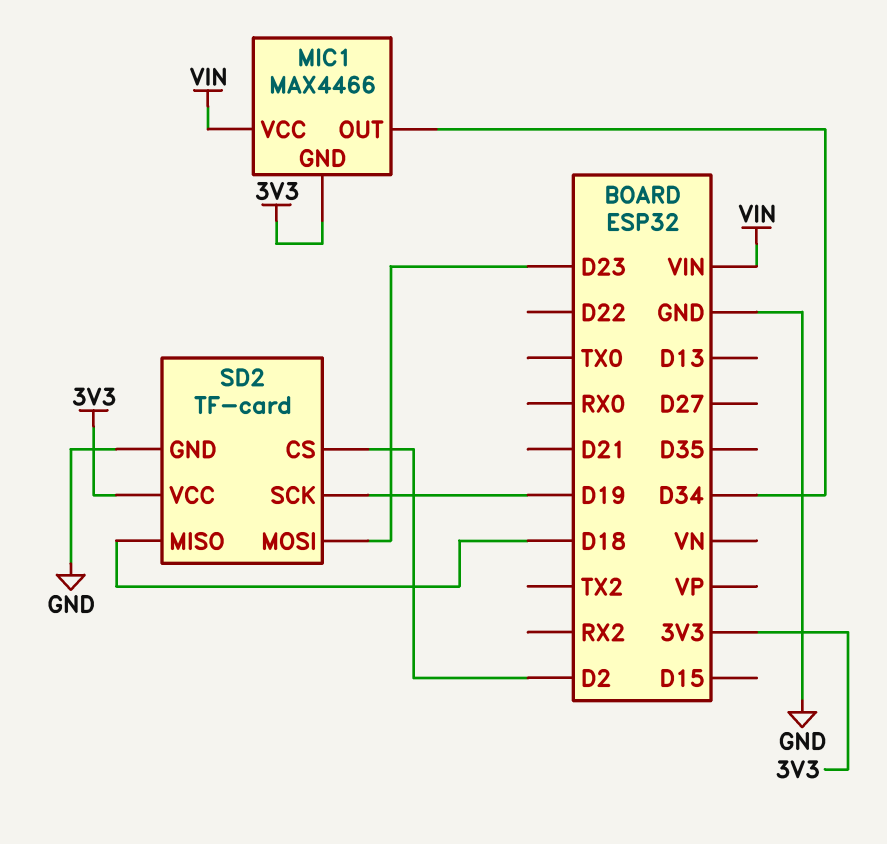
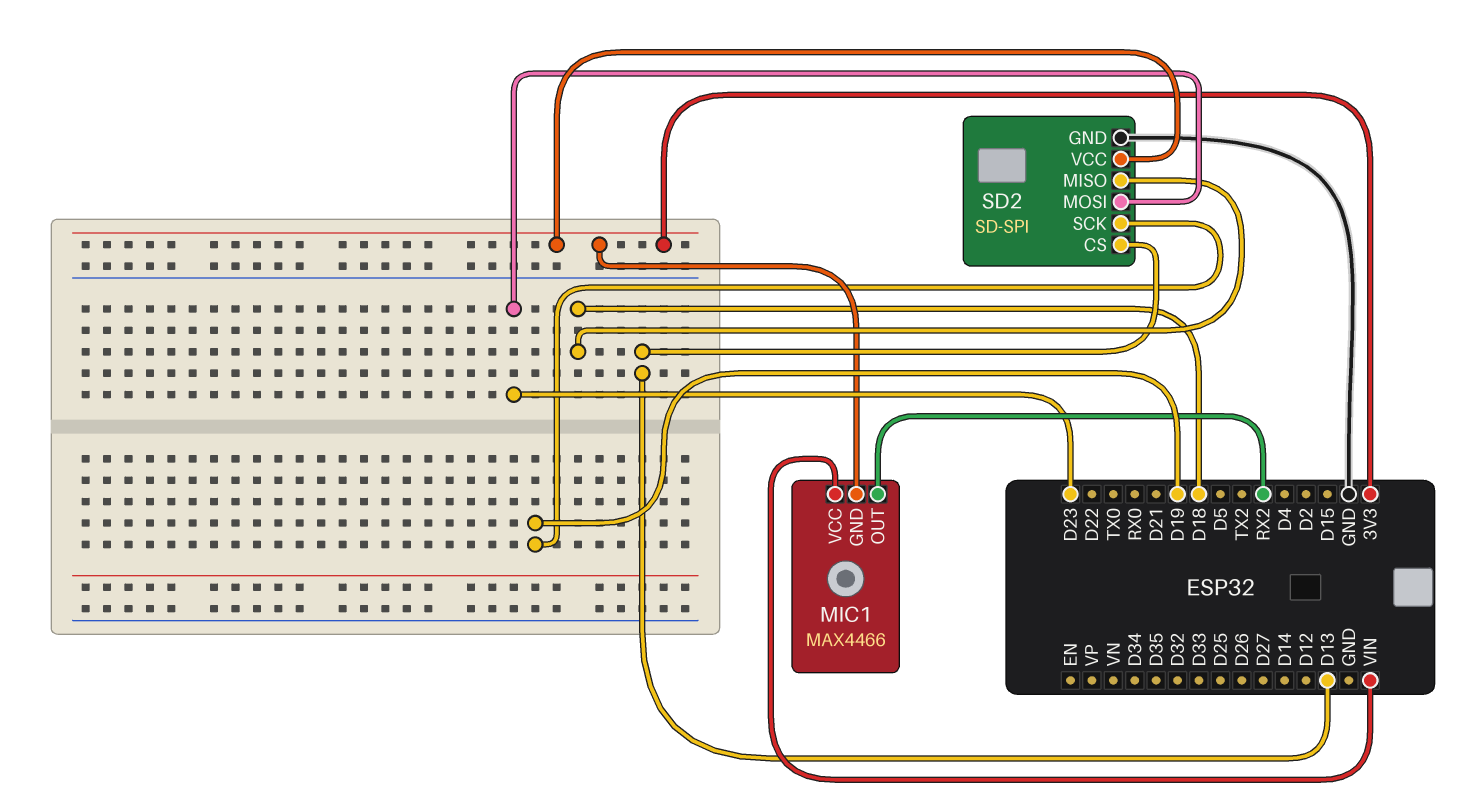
MIC1 pin OUT: D34 -> RX2
SD2: TF-card -> SD-SPI
SD2 pin CS: D2 -> D13

